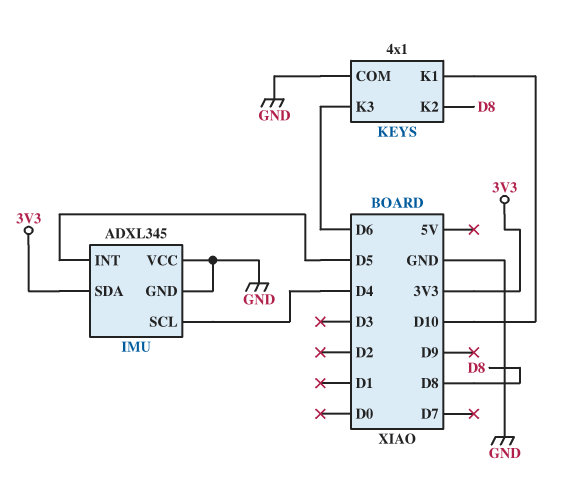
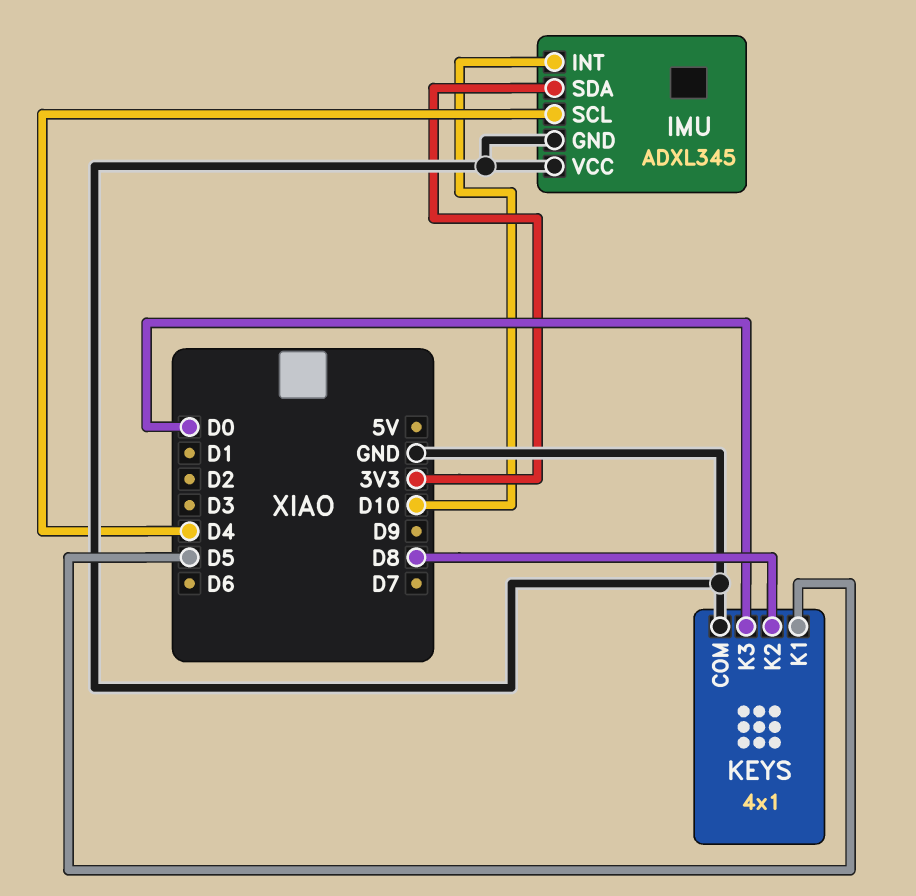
IMU pin INT: D5 -> D10
KEYS pin K1: D10 -> D5
KEYS pin K3: D6 -> D0

